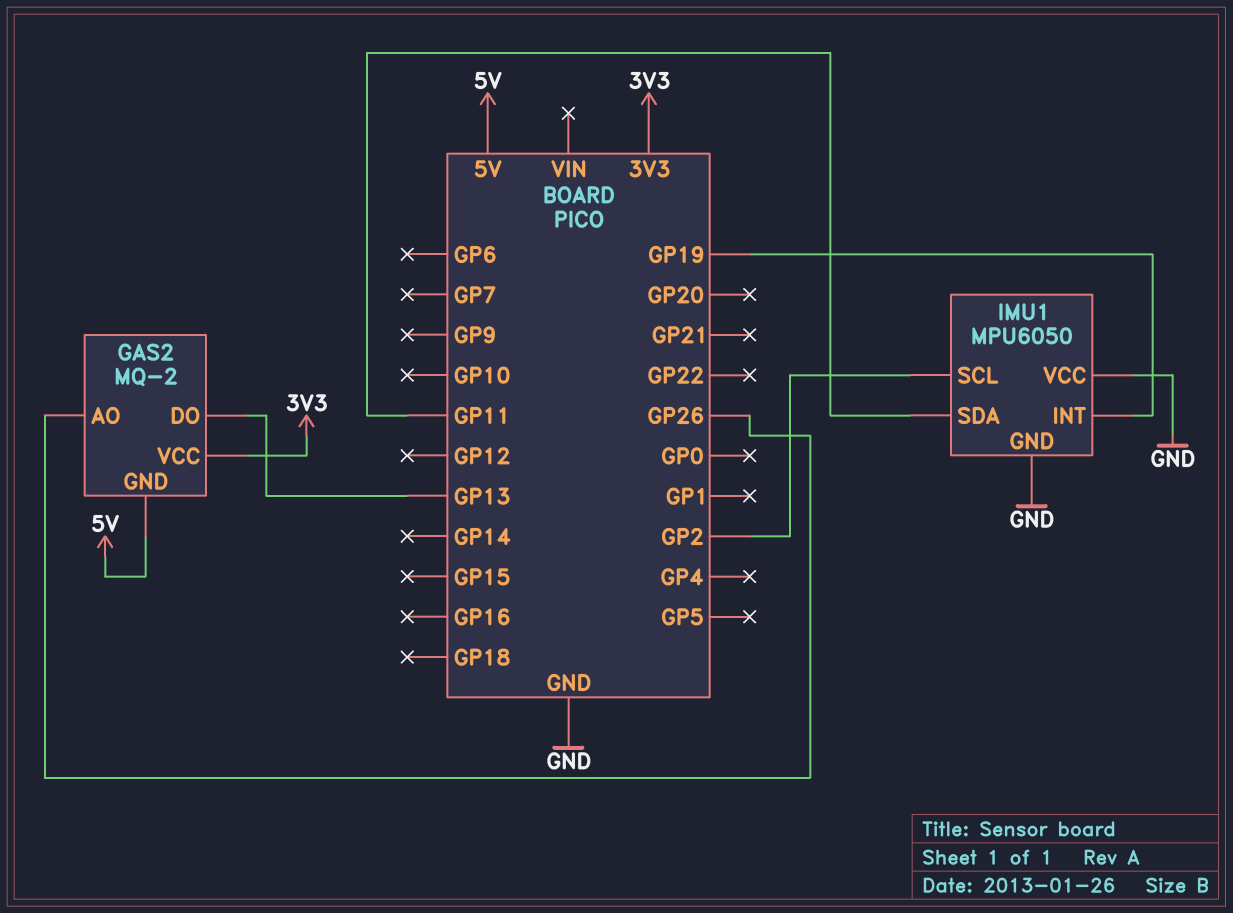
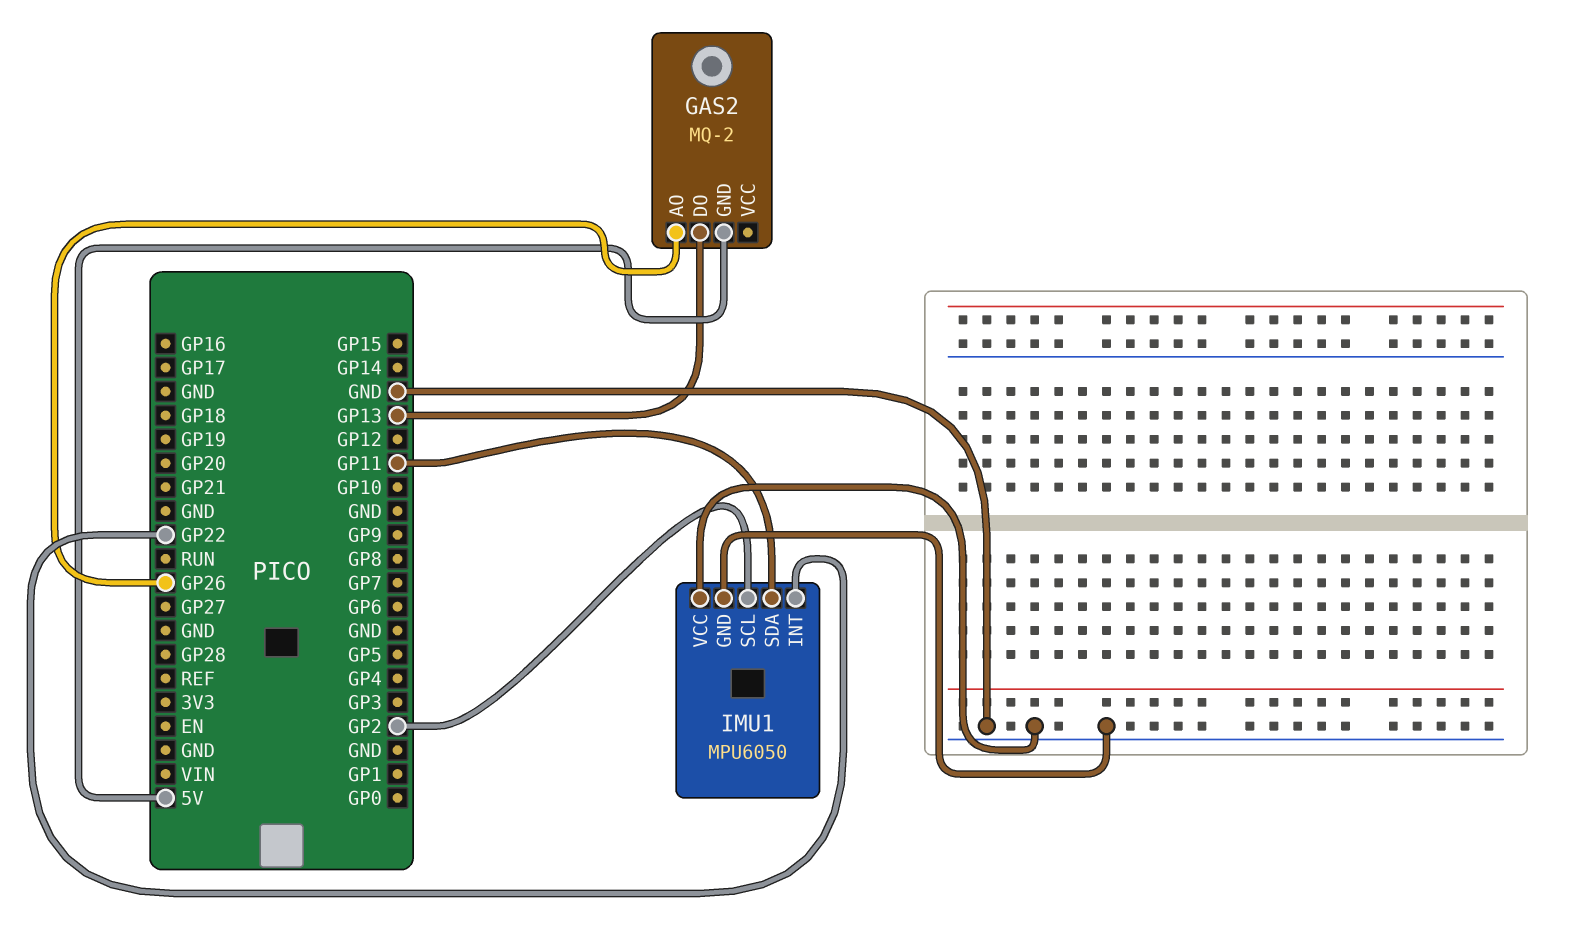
GAS2 pin VCC: 3V3 -> none
IMU1 pin INT: GP19 -> GP22

